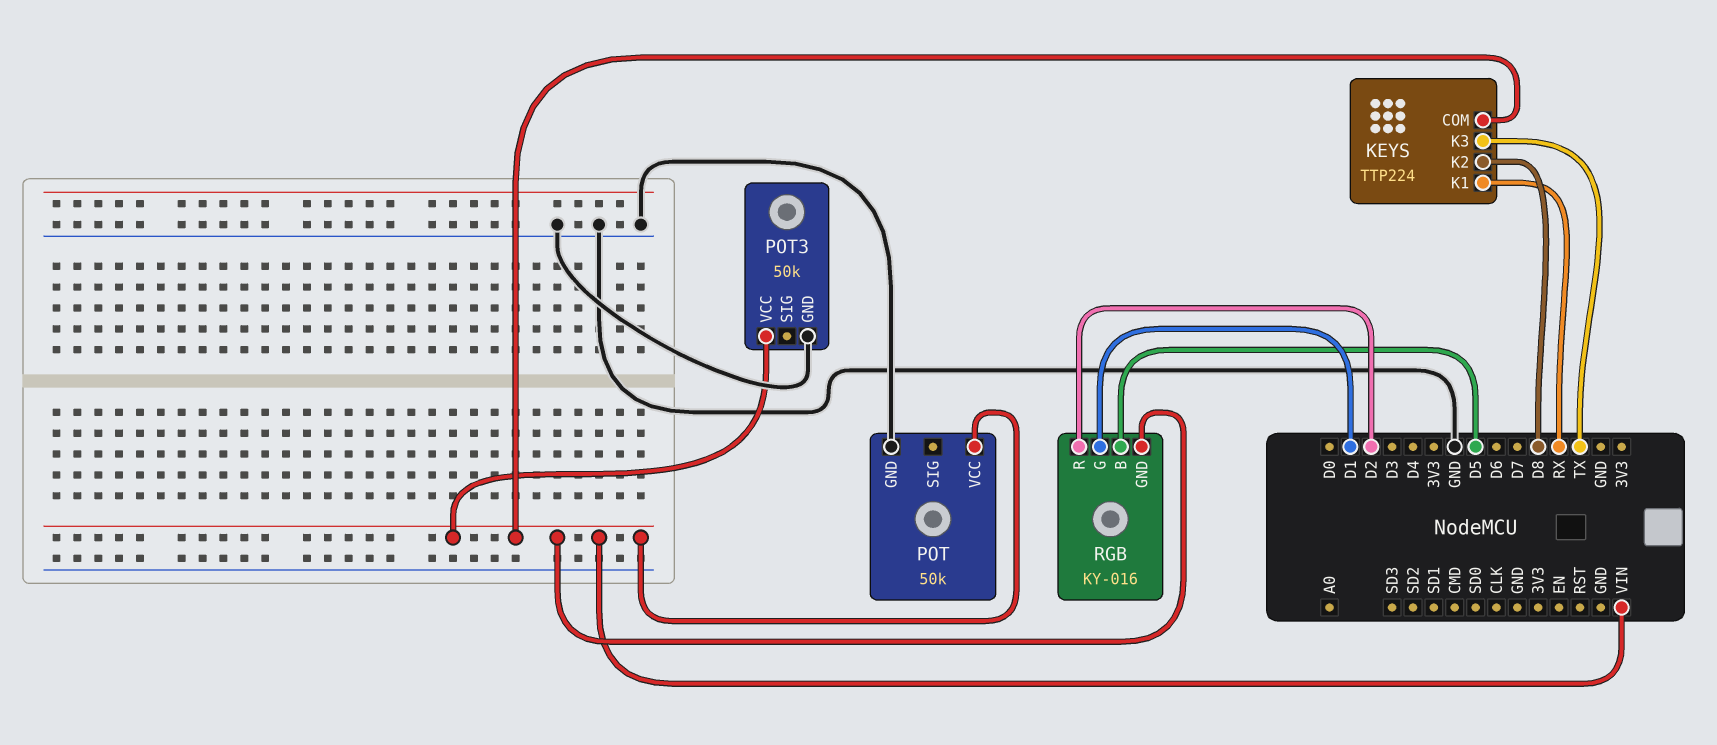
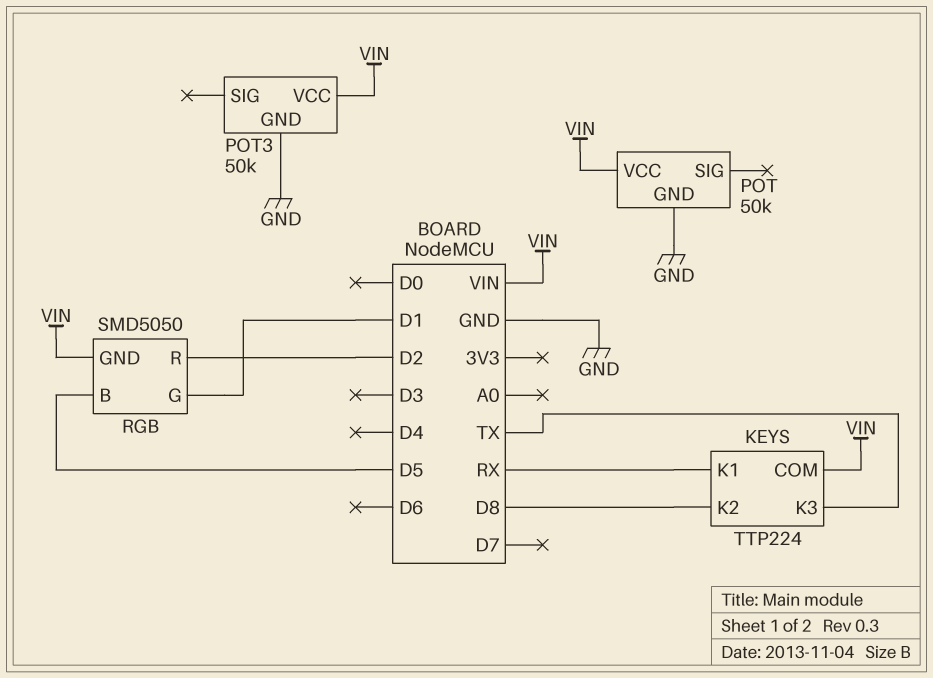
RGB: KY-016 -> SMD5050

